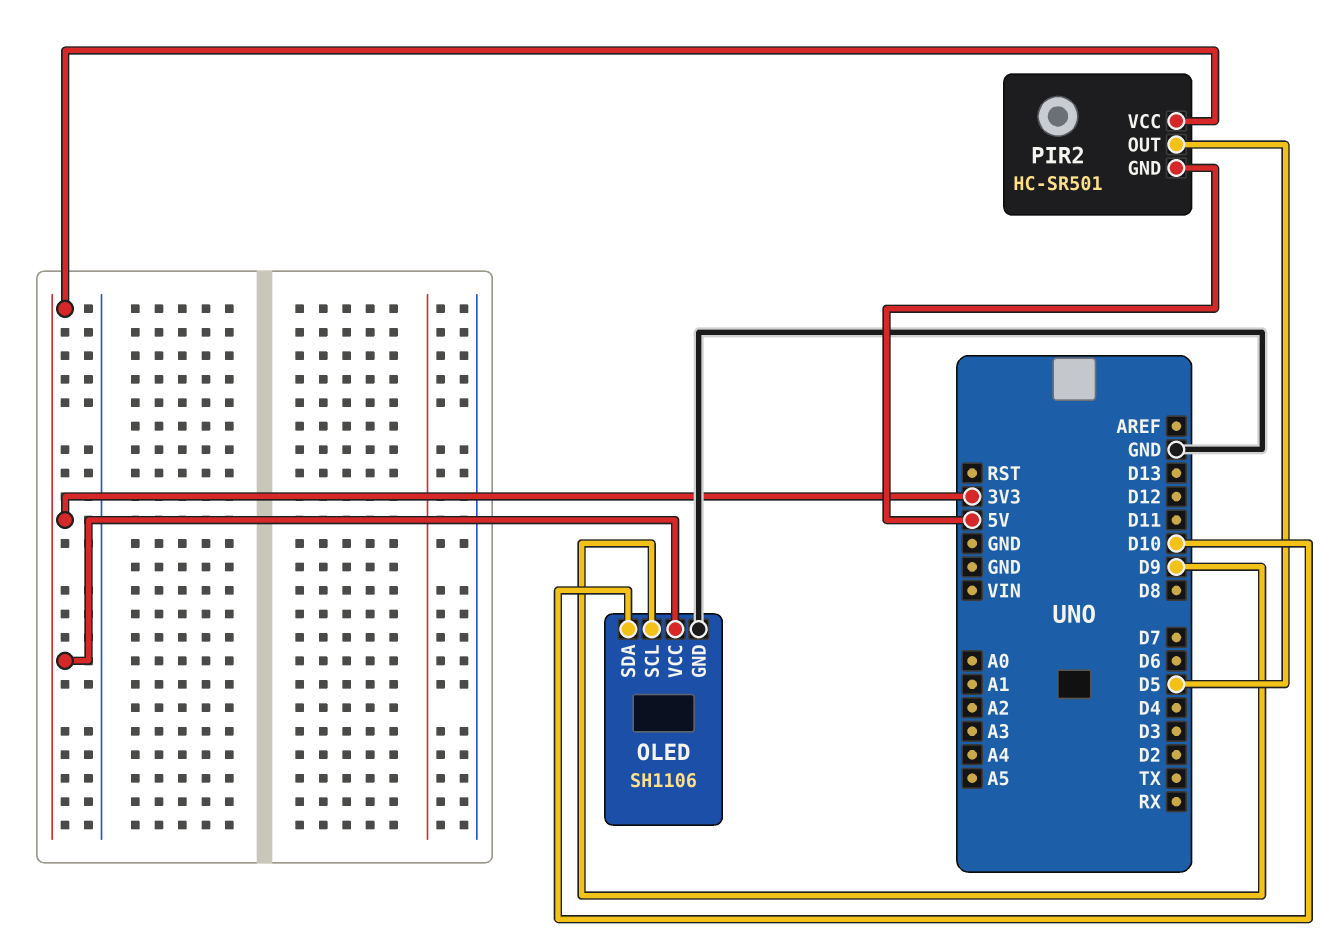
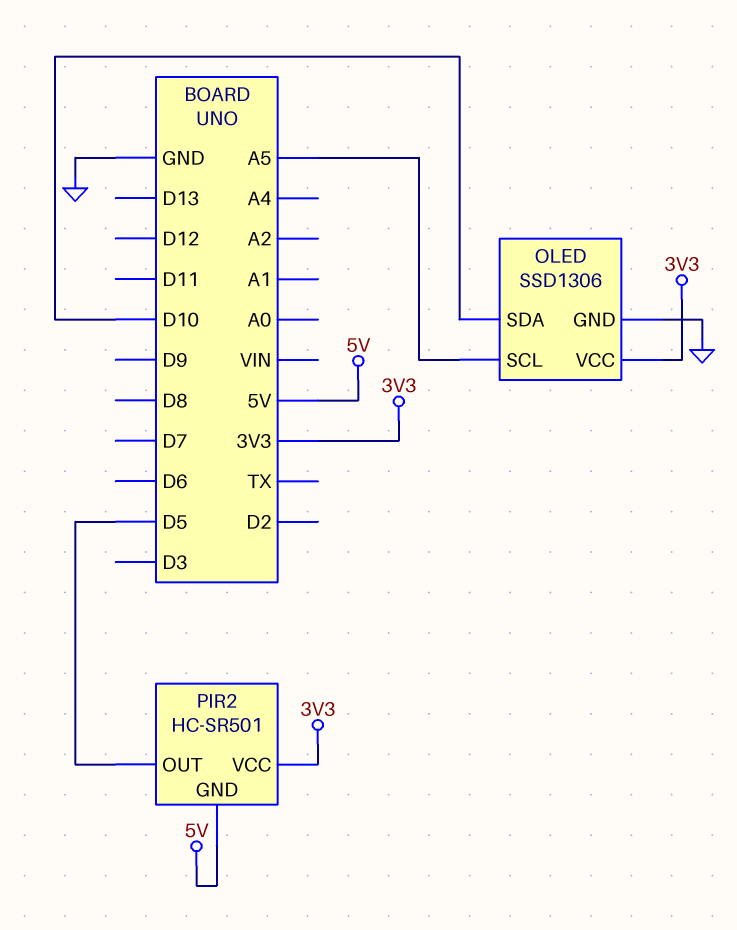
OLED: SH1106 -> SSD1306
OLED pin SCL: D9 -> A5

